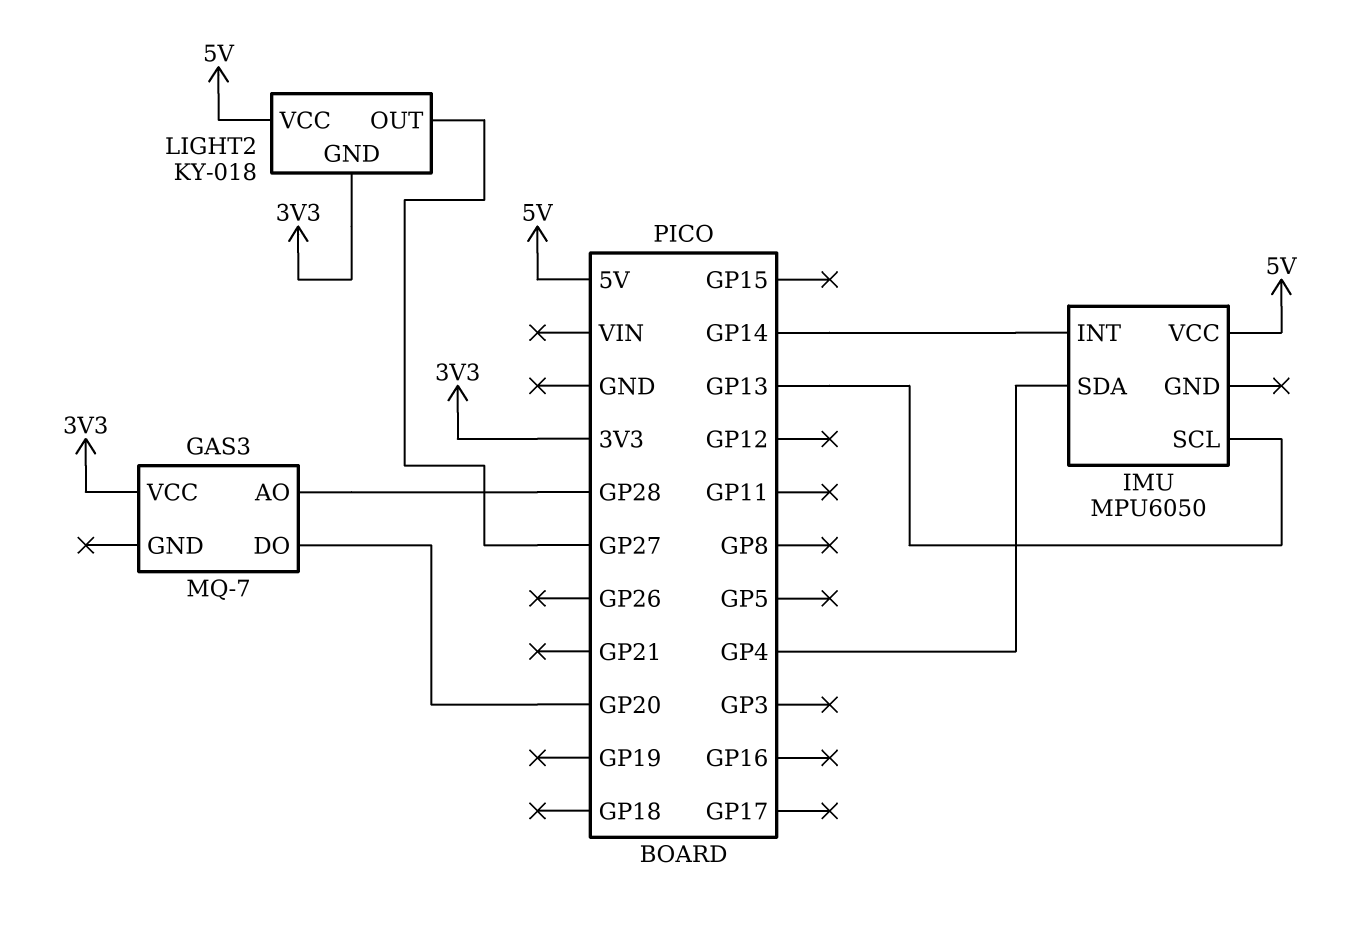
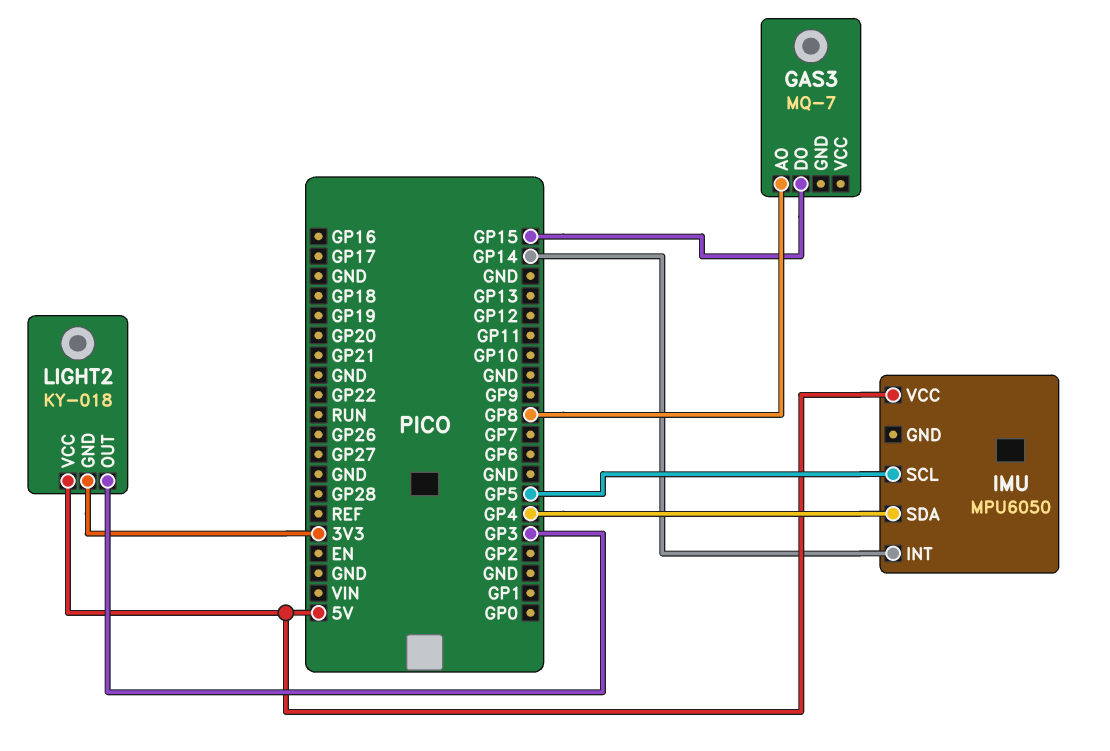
GAS3 pin AO: GP28 -> GP8
GAS3 pin DO: GP20 -> GP15
GAS3 pin VCC: 3V3 -> none
IMU pin SCL: GP13 -> GP5
LIGHT2 pin OUT: GP27 -> GP3

